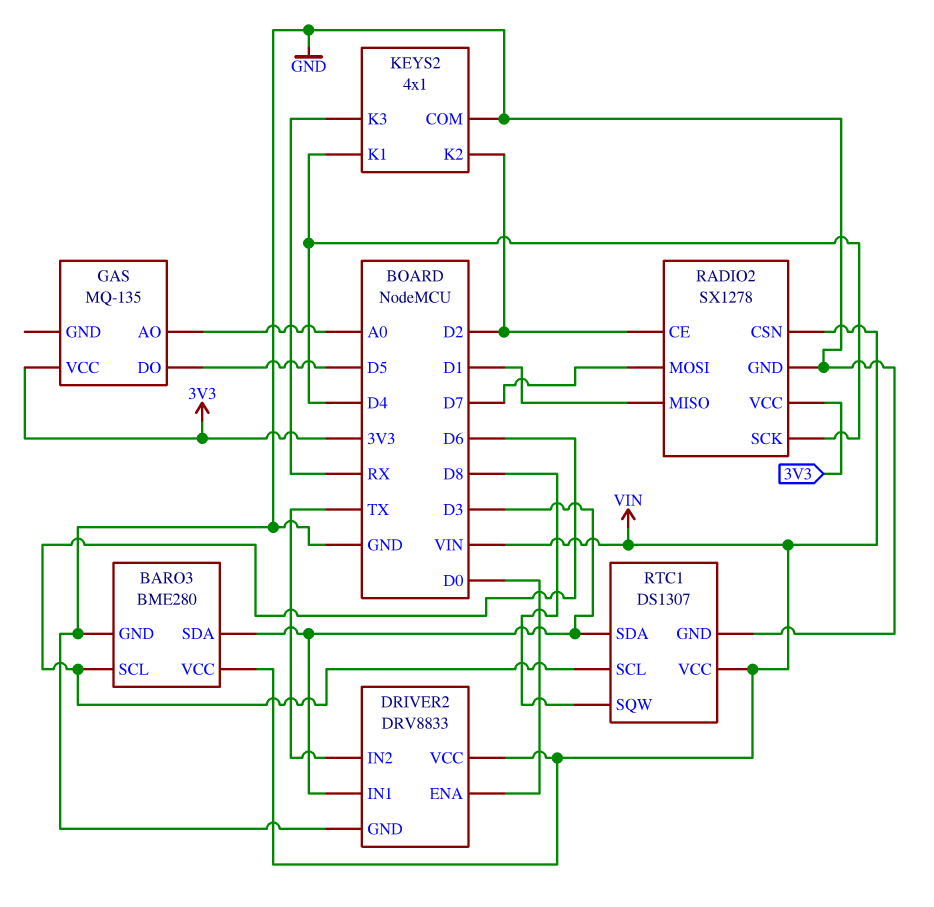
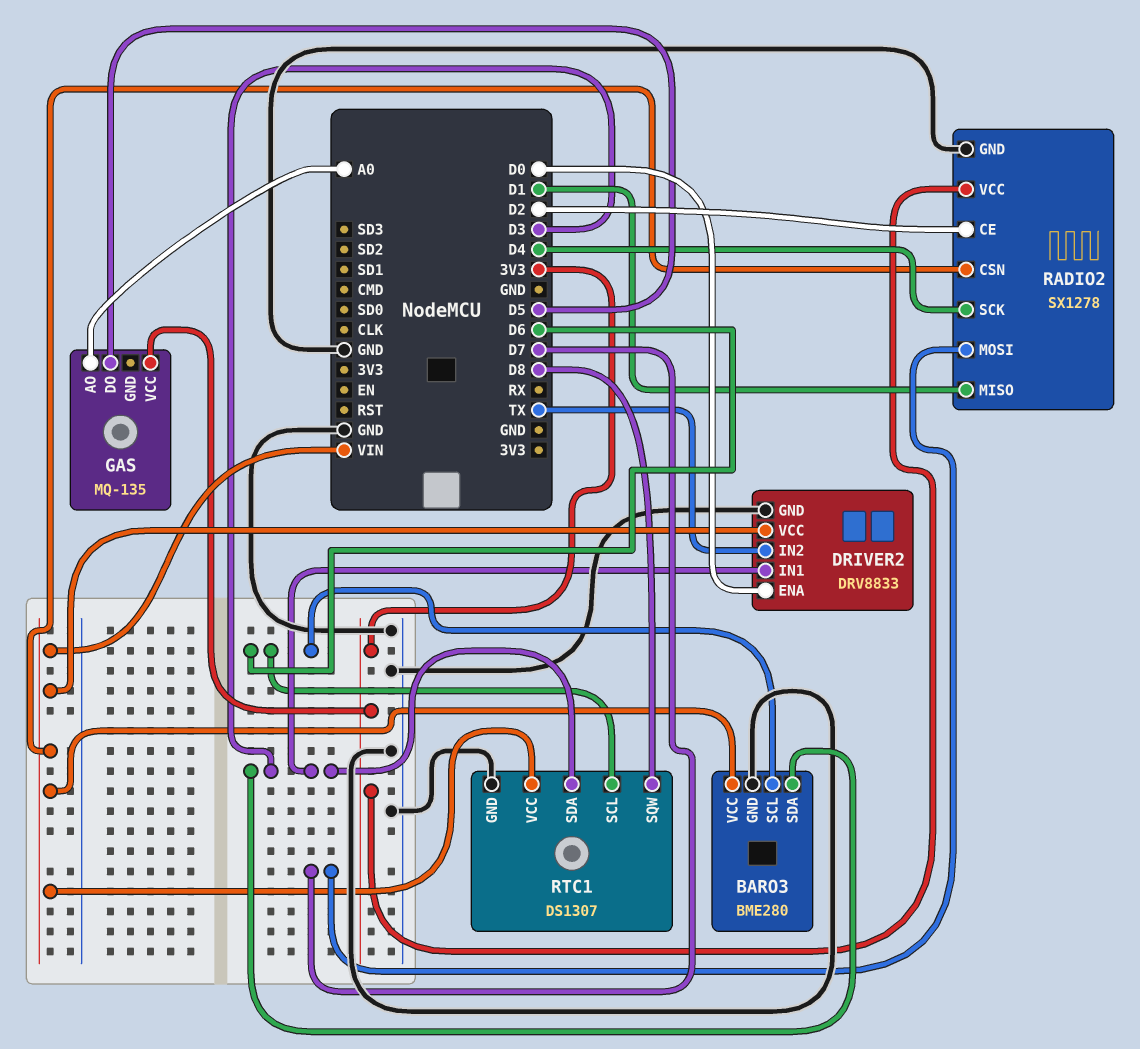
KEYS2: 4x1 -> none
KEYS2 pin COM: GND -> none
KEYS2 pin K1: D4 -> none
KEYS2 pin K2: D2 -> none
KEYS2 pin K3: RX -> none

